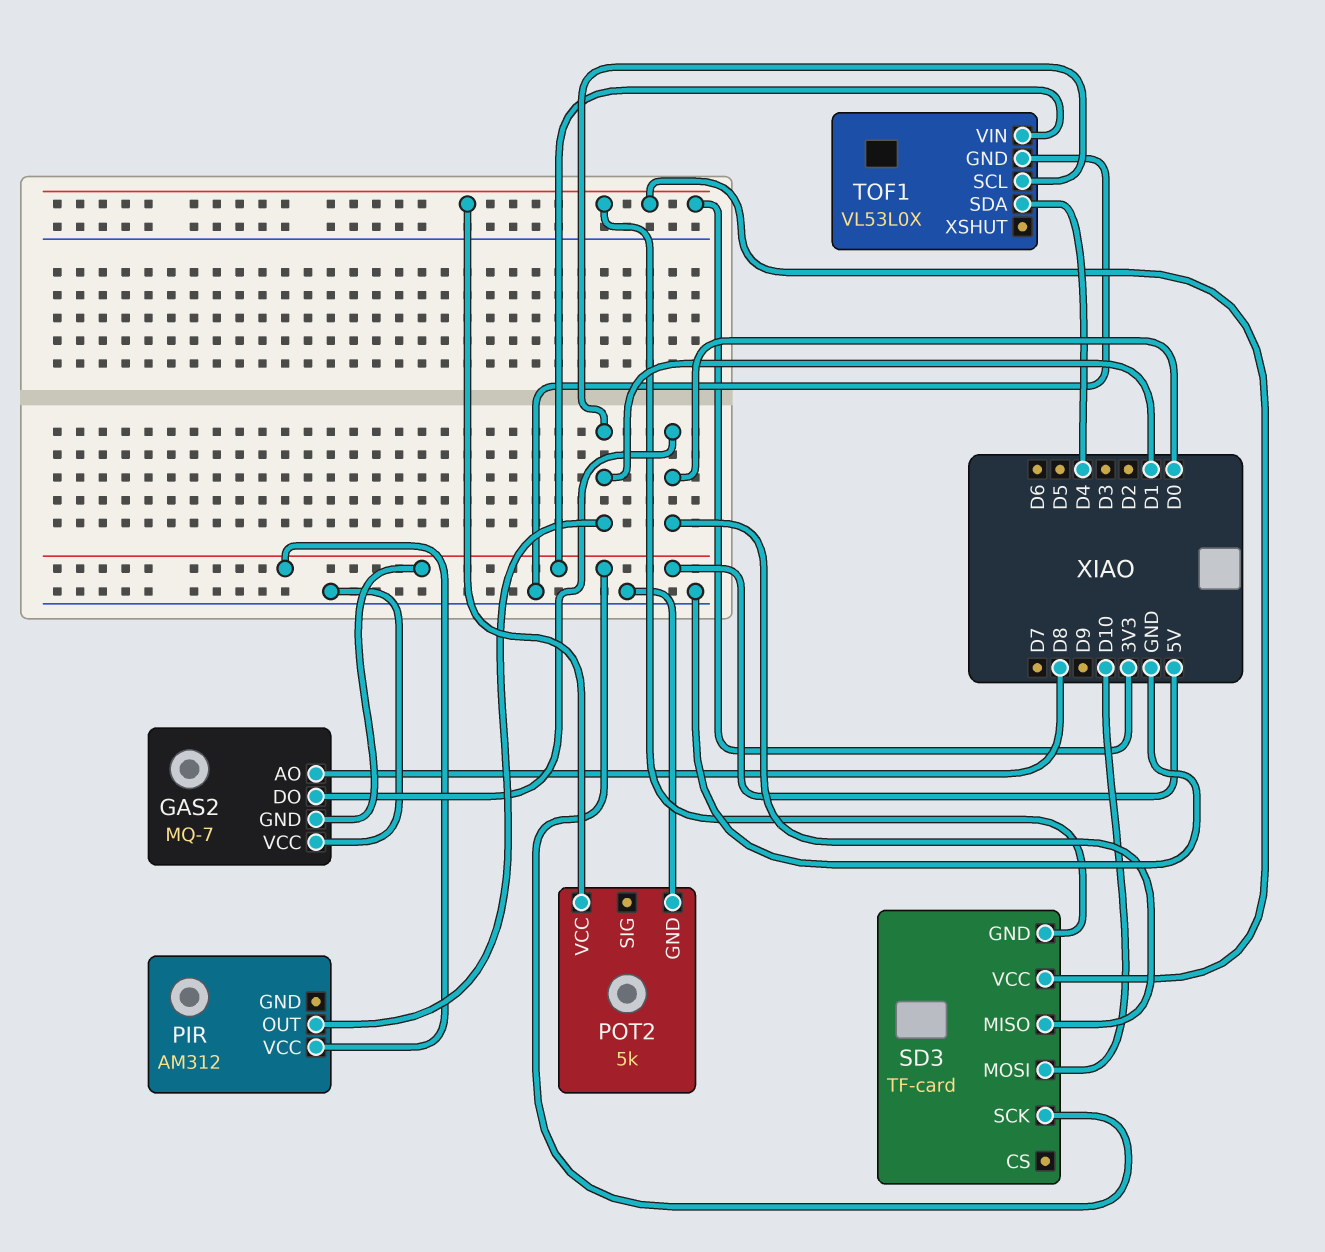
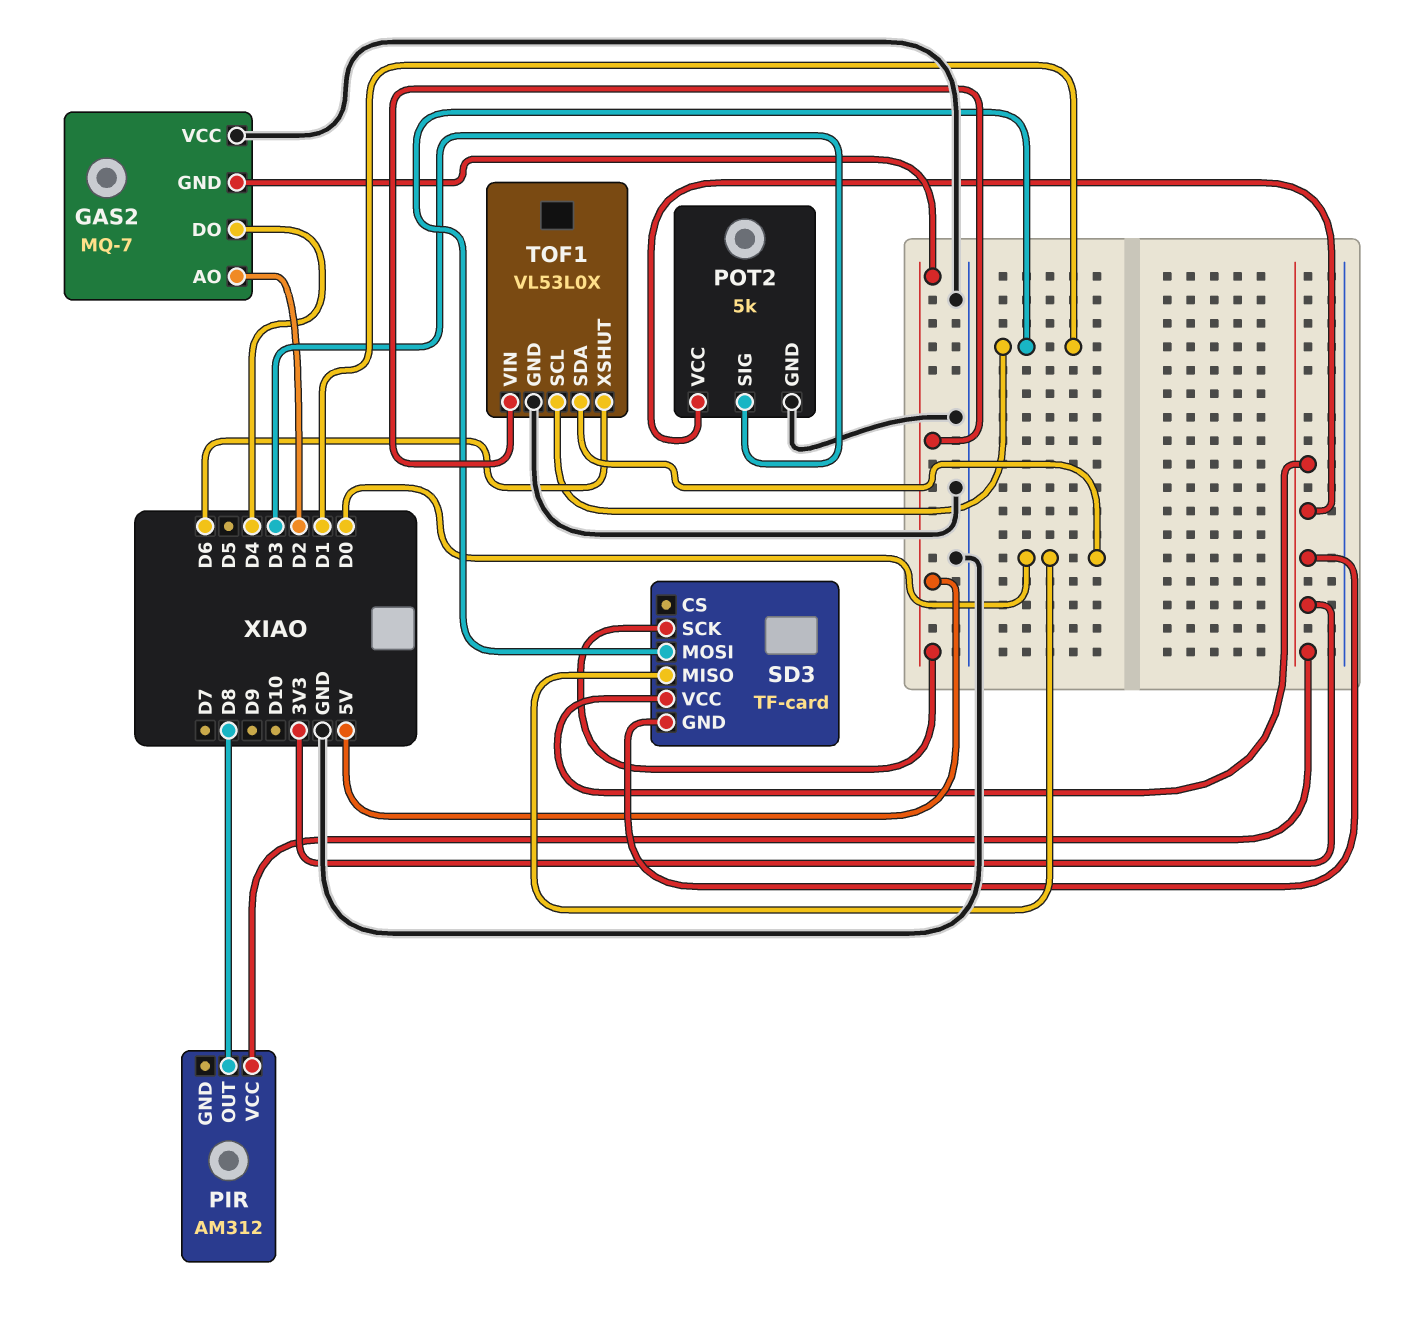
GAS2 pin AO: D8 -> D2
GAS2 pin DO: D0 -> D4
PIR pin OUT: D1 -> D8
PIR pin VCC: 5V -> 3V3
POT2 pin SIG: none -> D3
SD3 pin MOSI: D10 -> D1
TOF1 pin SDA: D4 -> D0
TOF1 pin XSHUT: none -> D6

